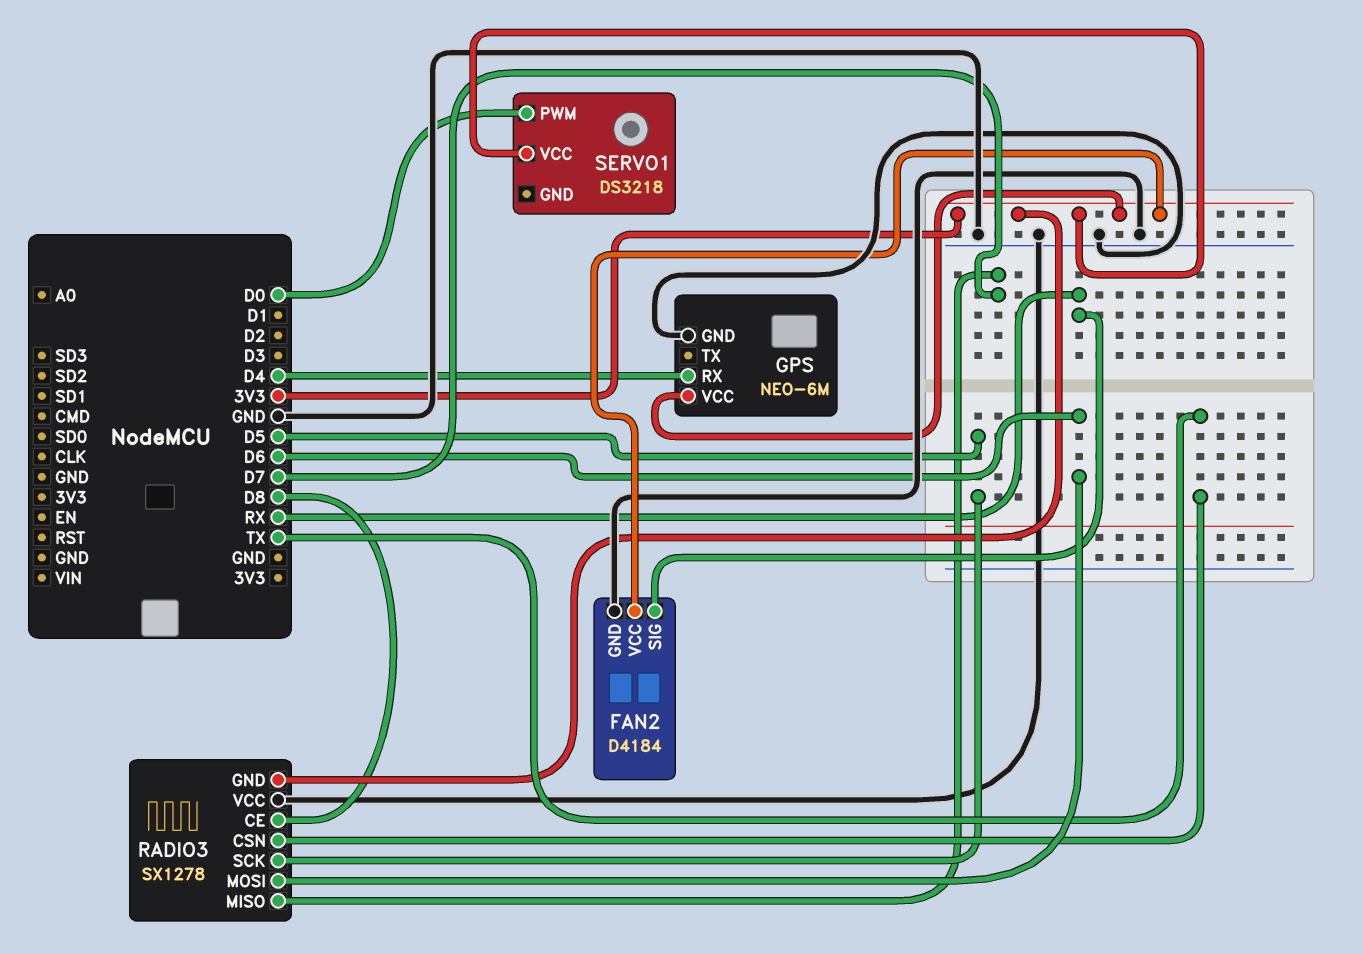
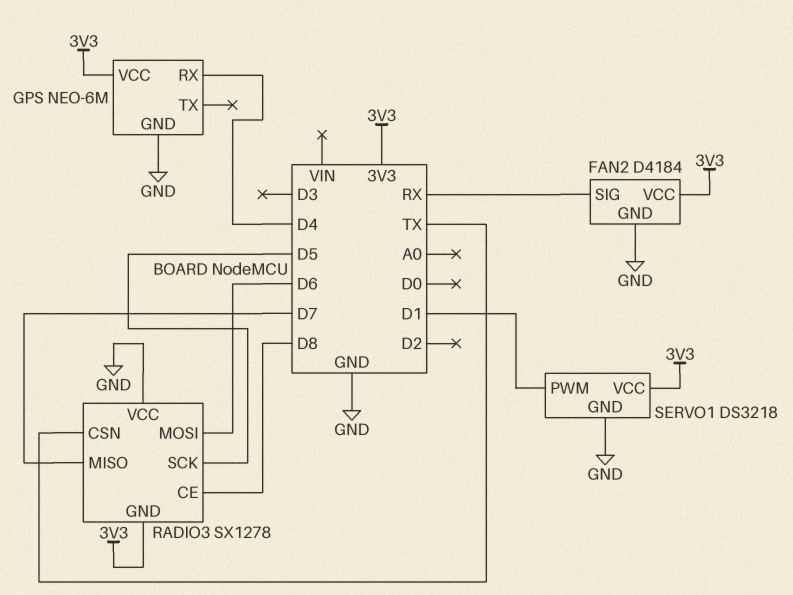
SERVO1 pin GND: none -> GND
SERVO1 pin PWM: D0 -> D1

